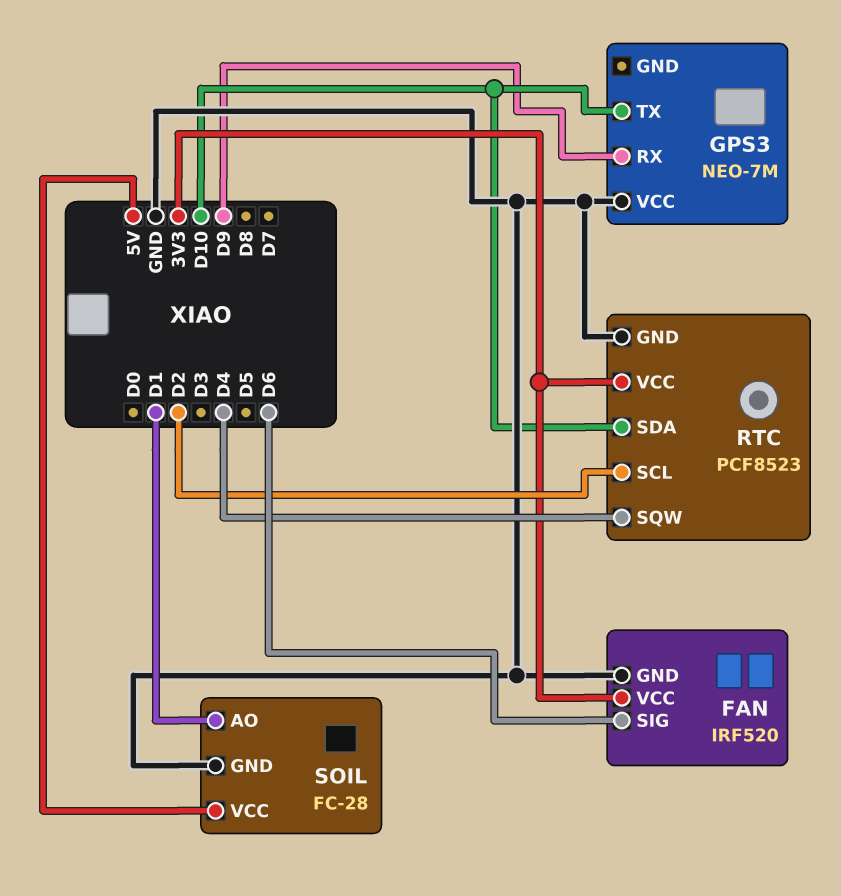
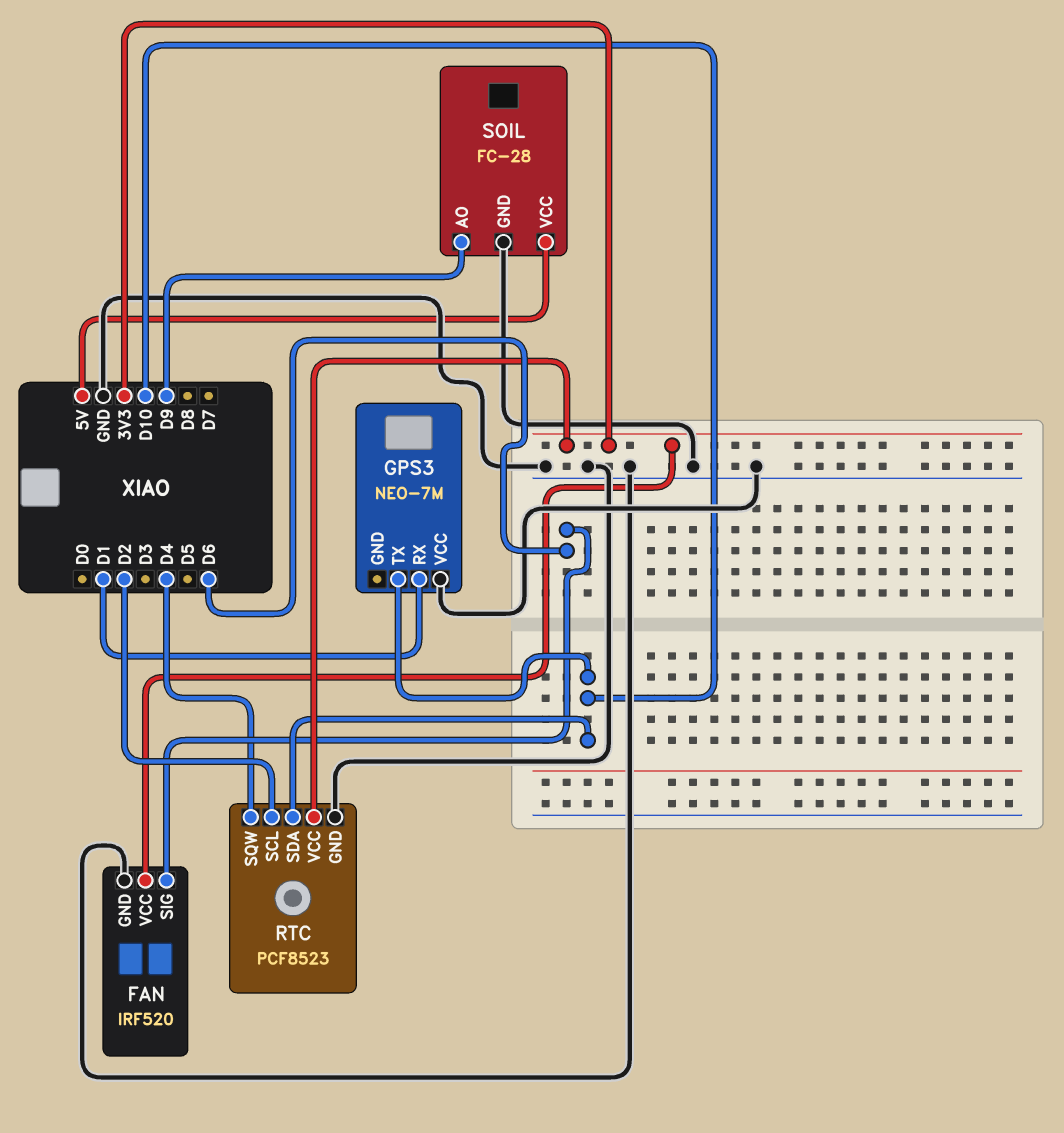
GPS3 pin RX: D9 -> D1
SOIL pin AO: D1 -> D9

